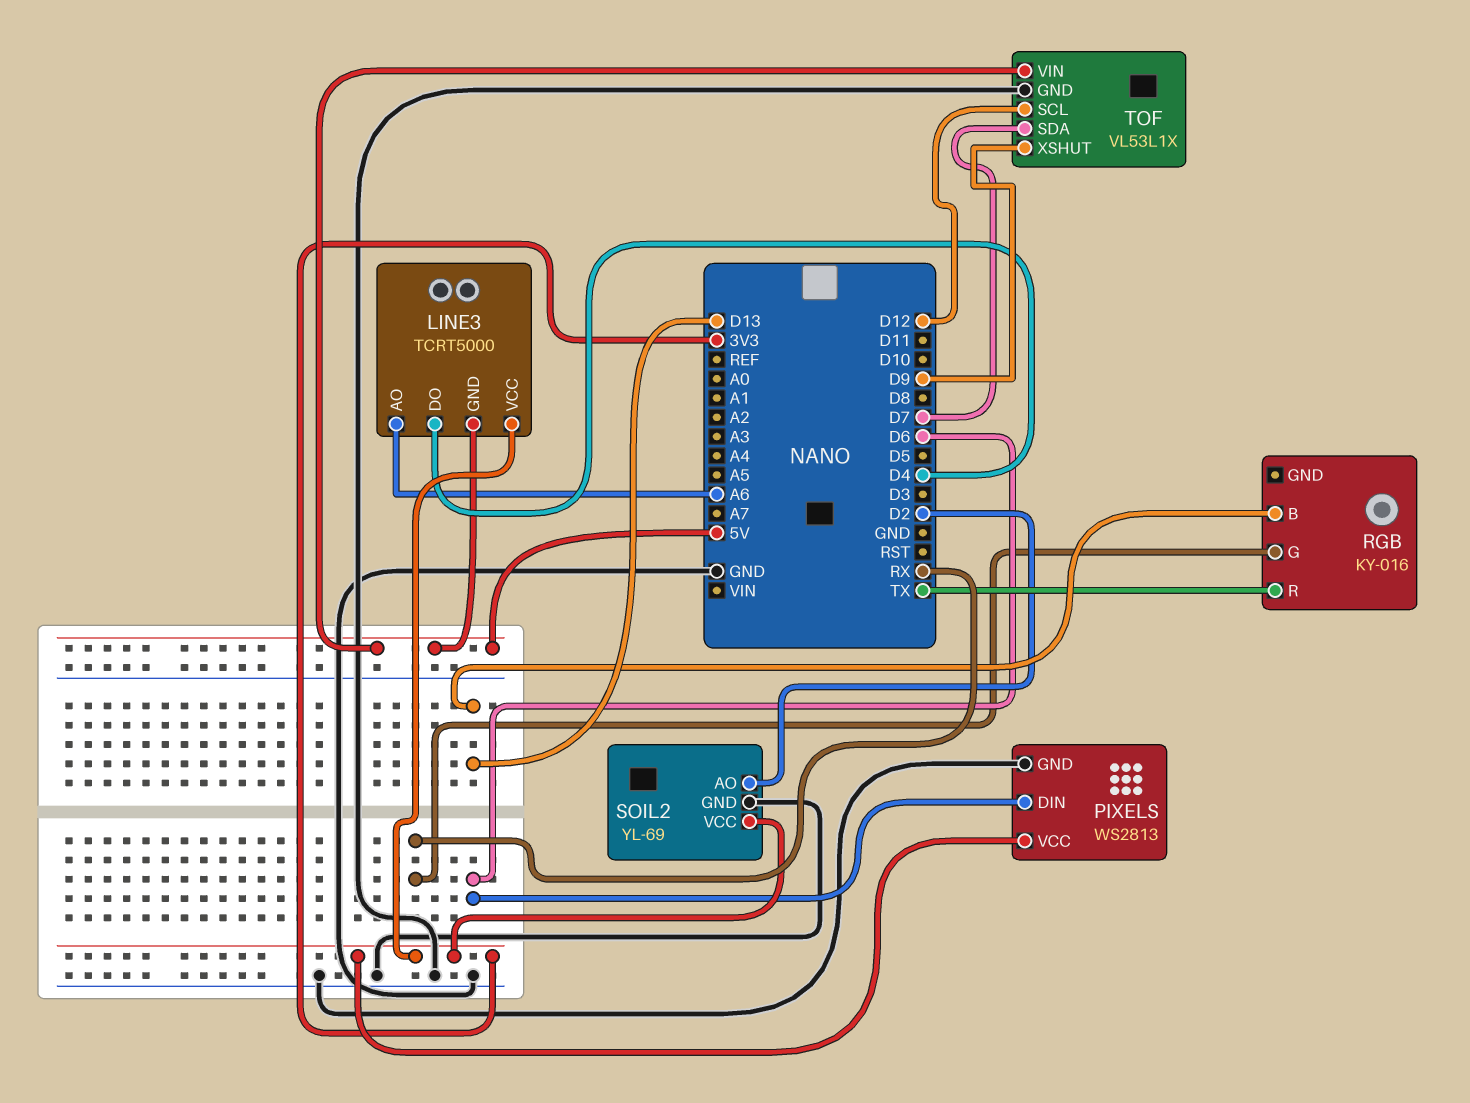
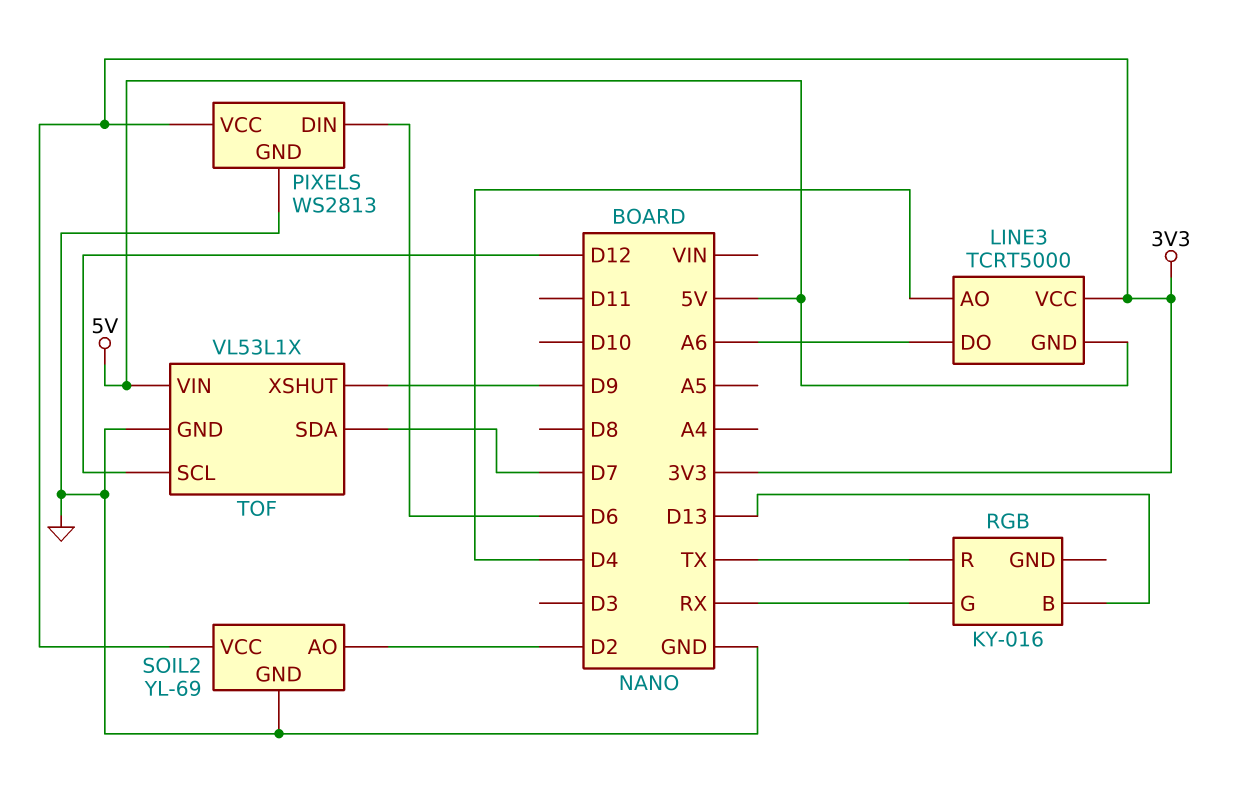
LINE3 pin AO: A6 -> D4
LINE3 pin DO: D4 -> A6

